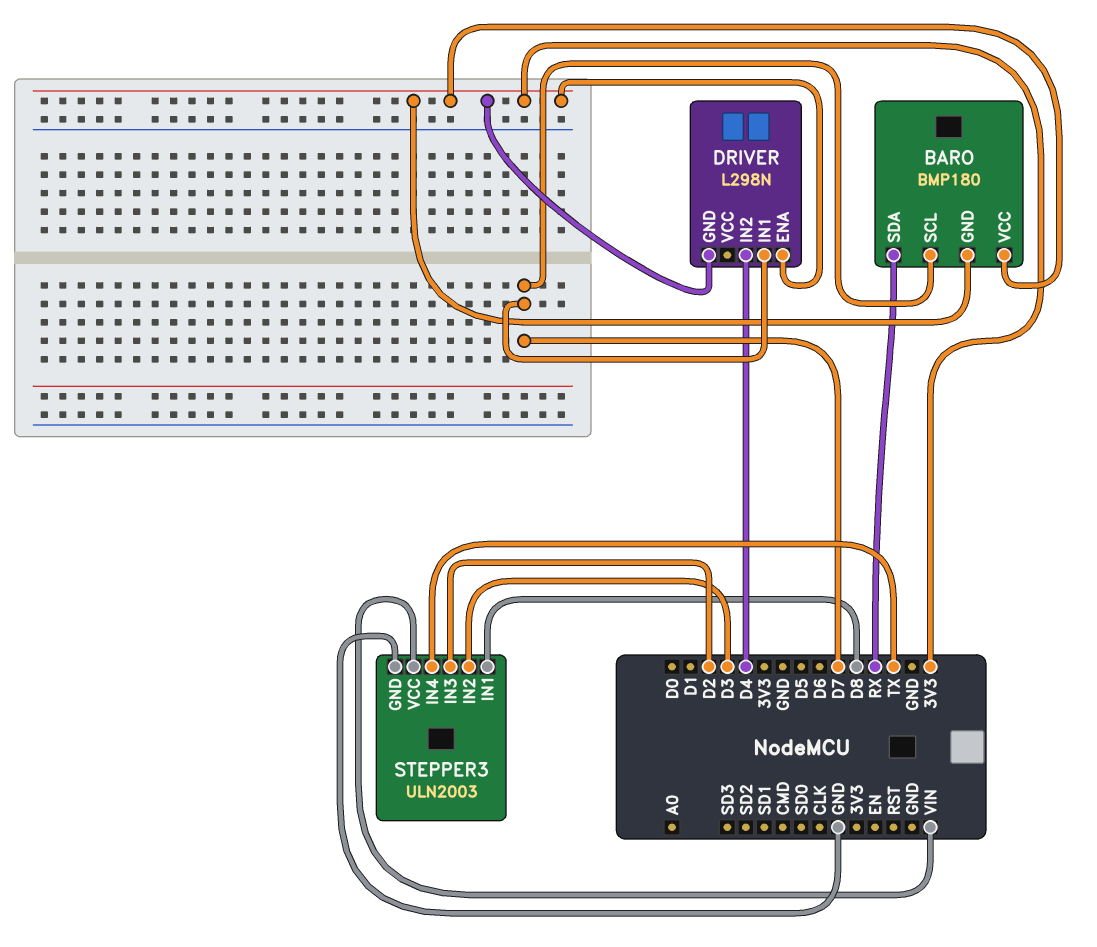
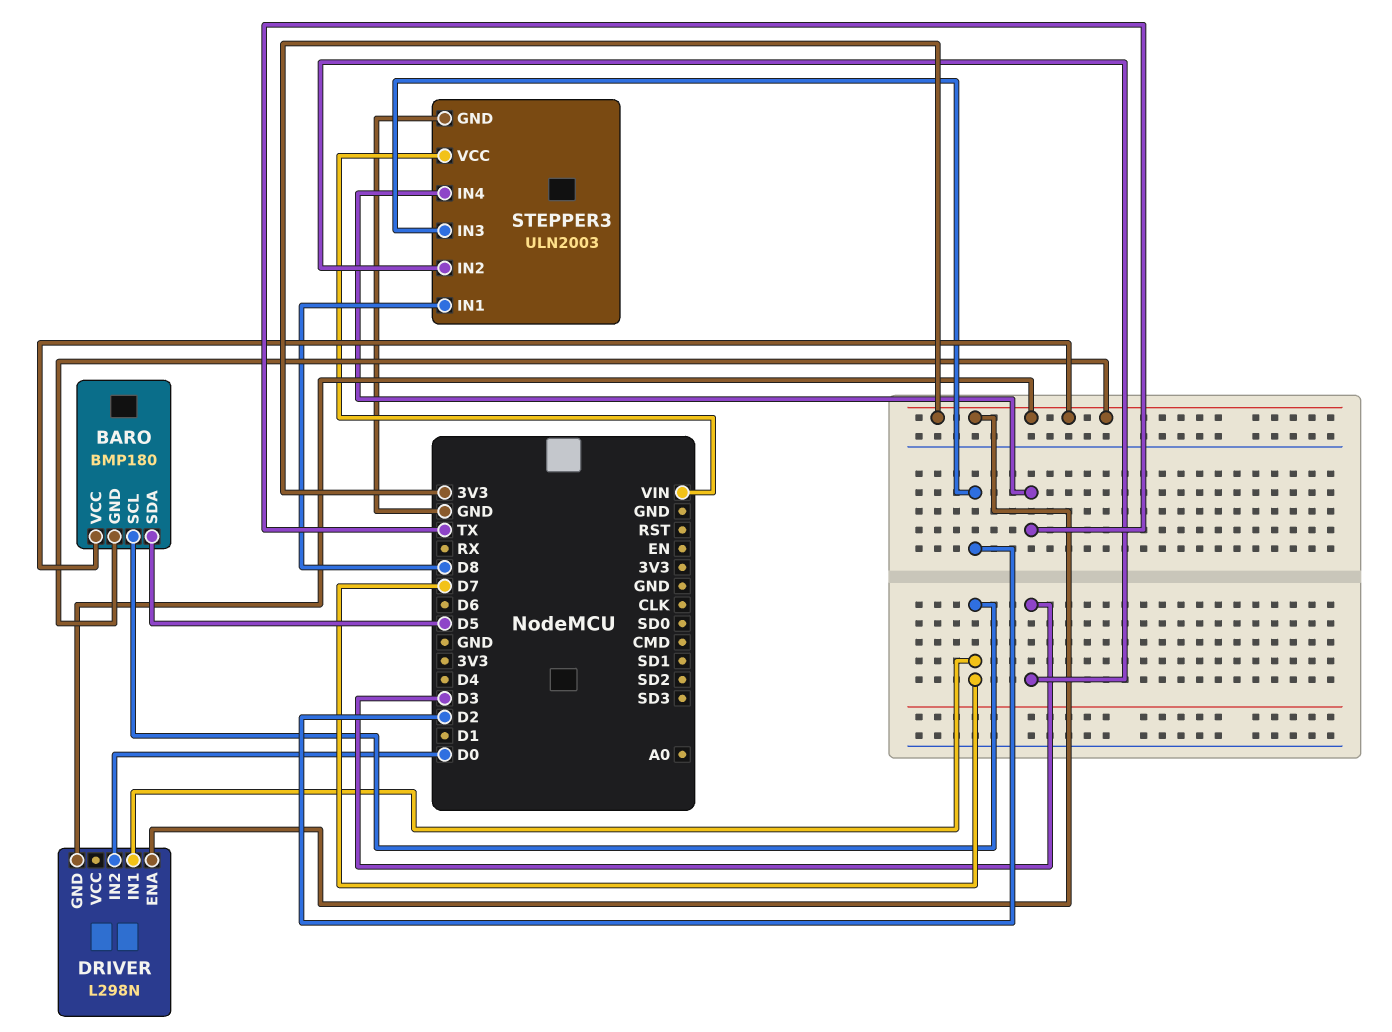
BARO pin SDA: RX -> D5
DRIVER pin IN2: D4 -> D0

